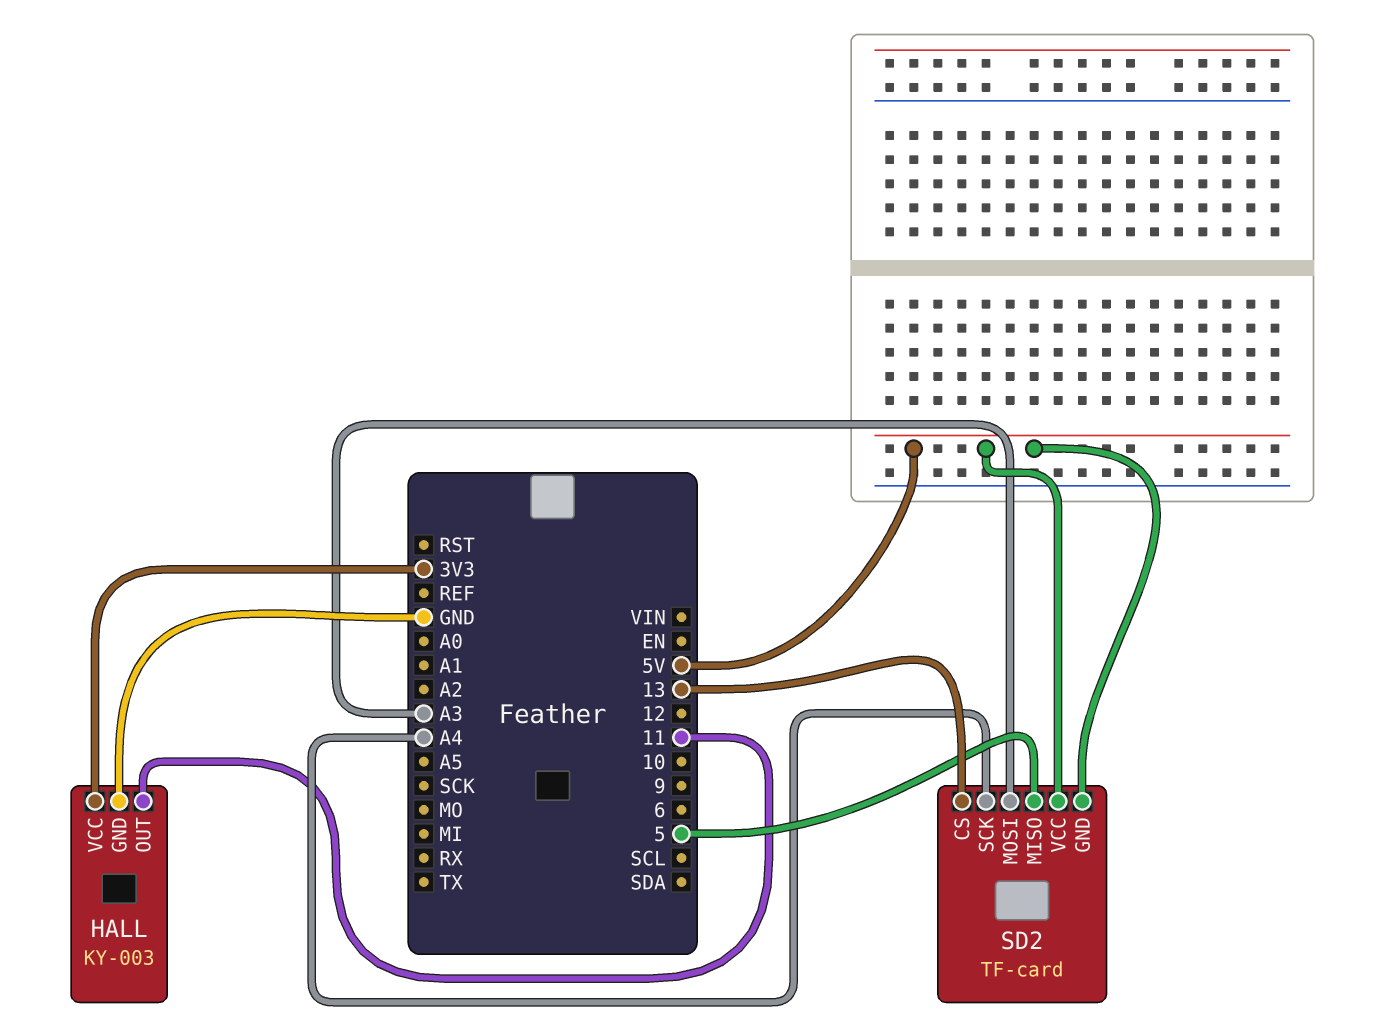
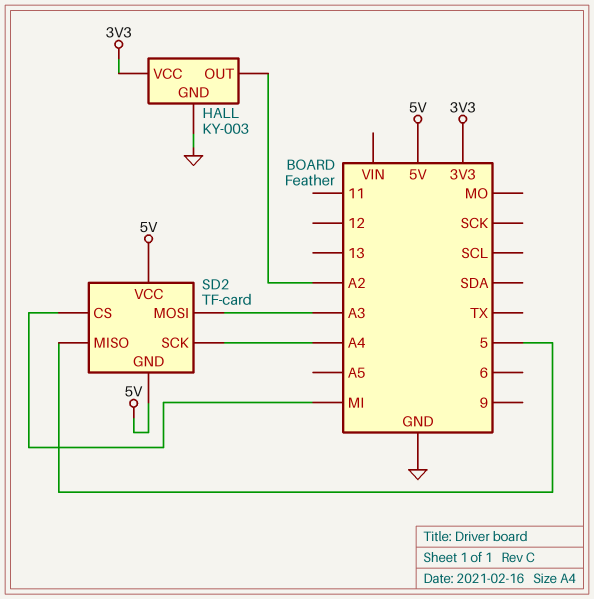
HALL pin OUT: 11 -> A2
SD2 pin CS: 13 -> MI

